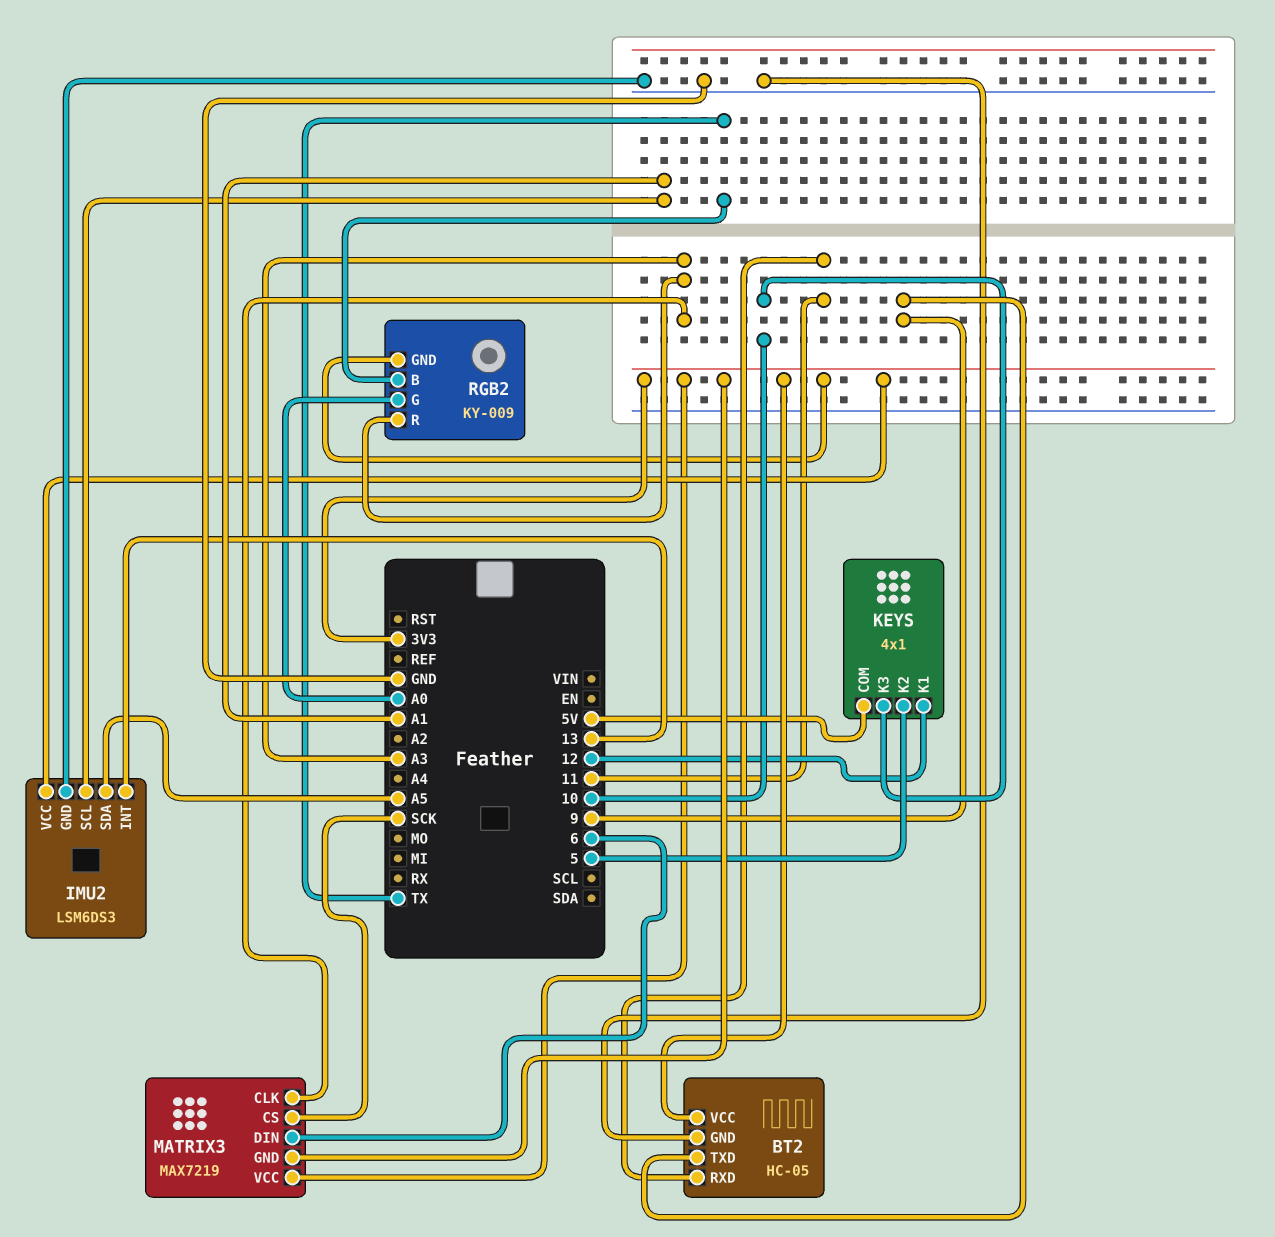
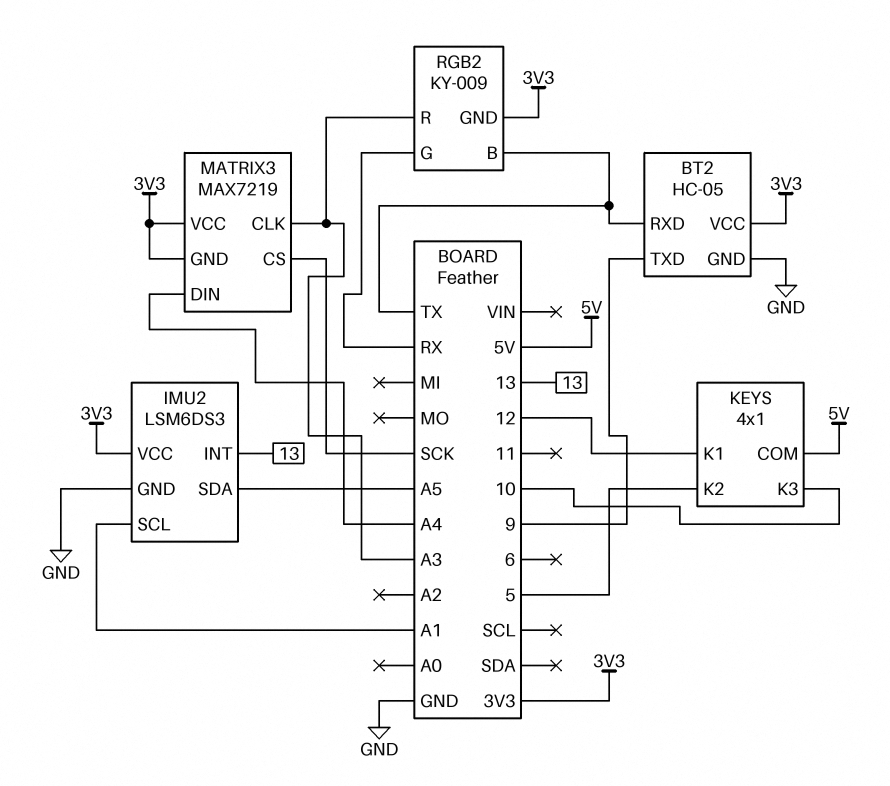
BT2 pin RXD: 11 -> TX
MATRIX3 pin DIN: 6 -> A4
RGB2 pin G: A0 -> RX

